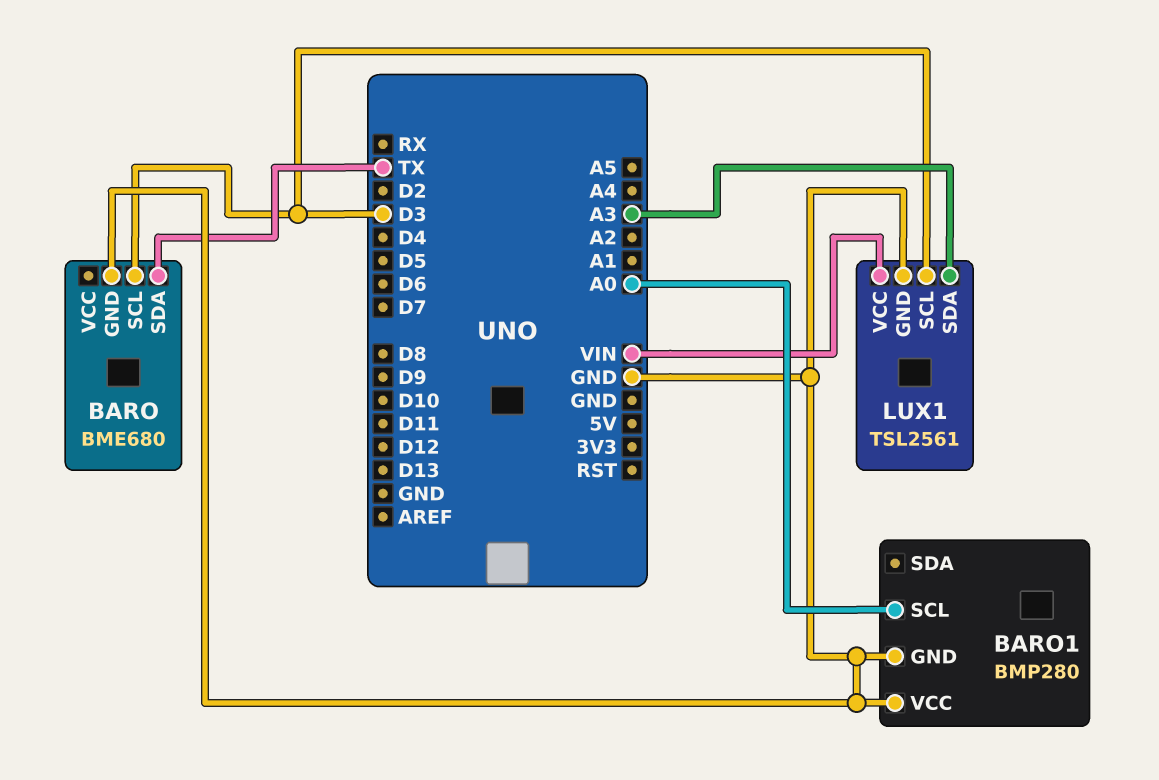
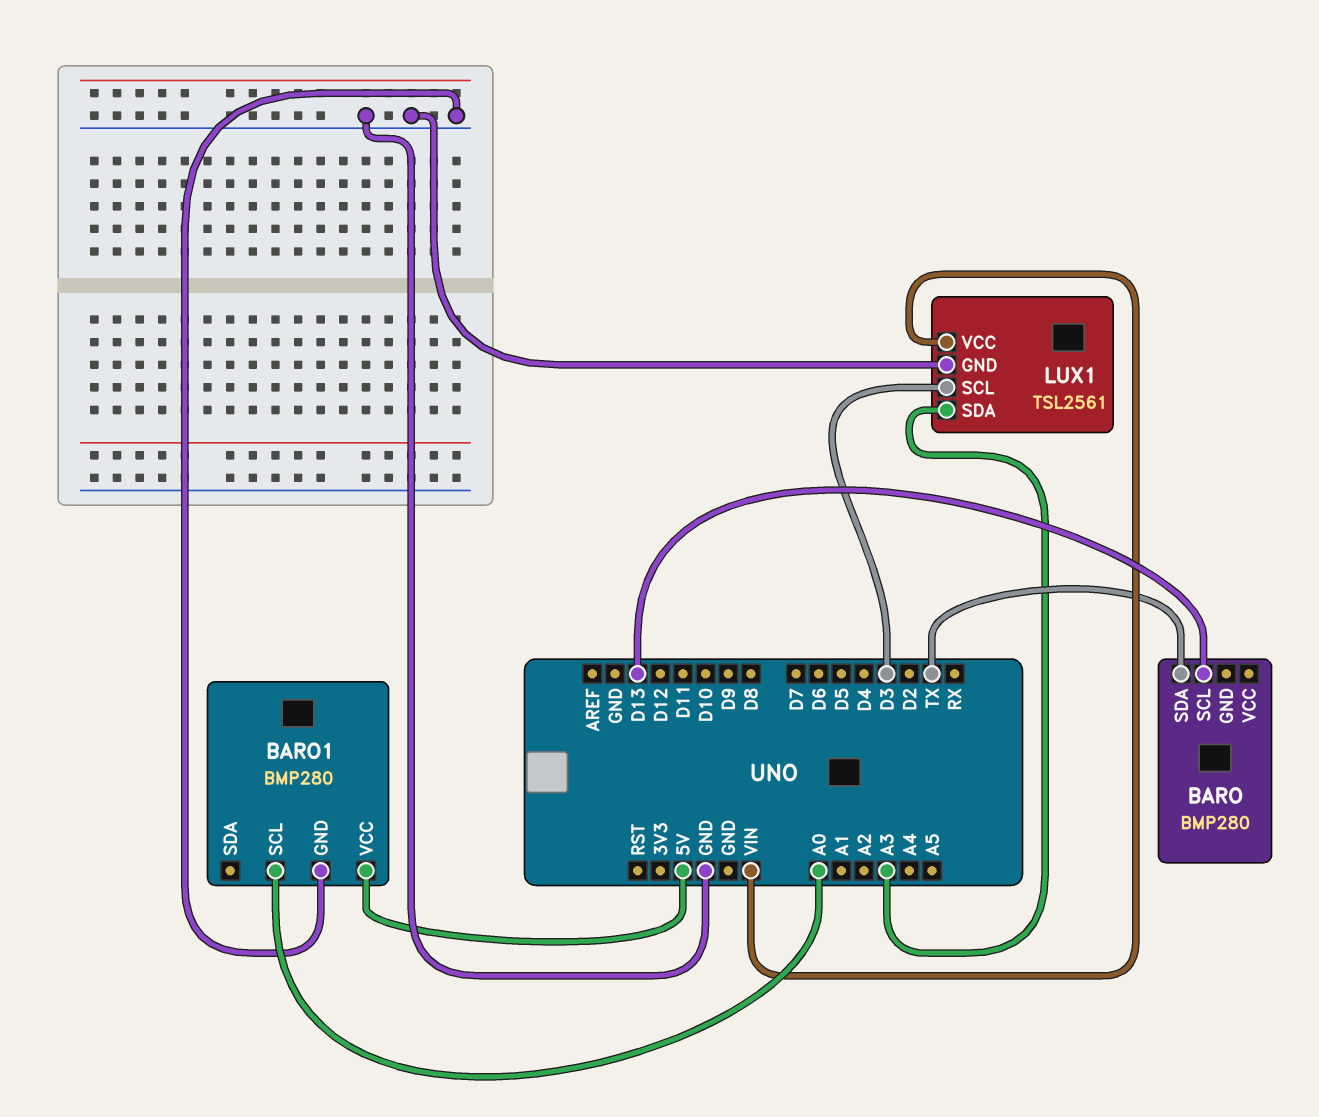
BARO: BME680 -> BMP280
BARO pin GND: GND -> none
BARO pin SCL: D3 -> D13
BARO1 pin VCC: GND -> 5V

